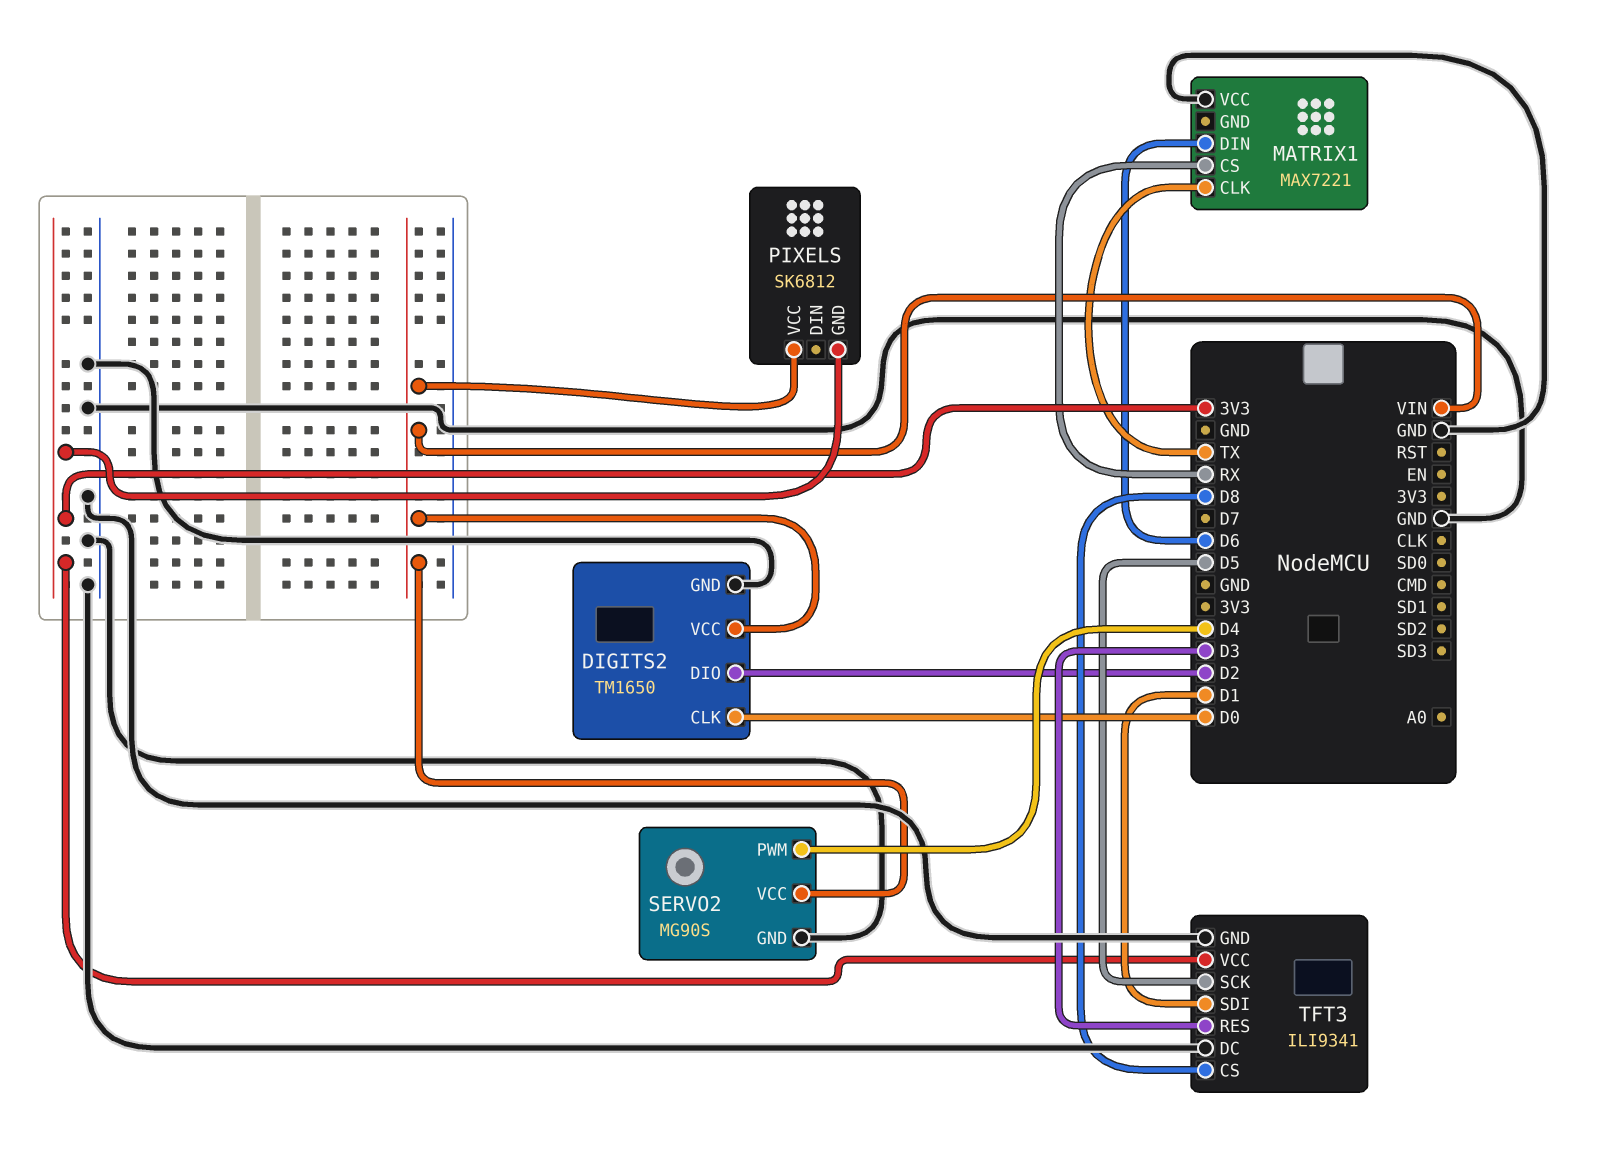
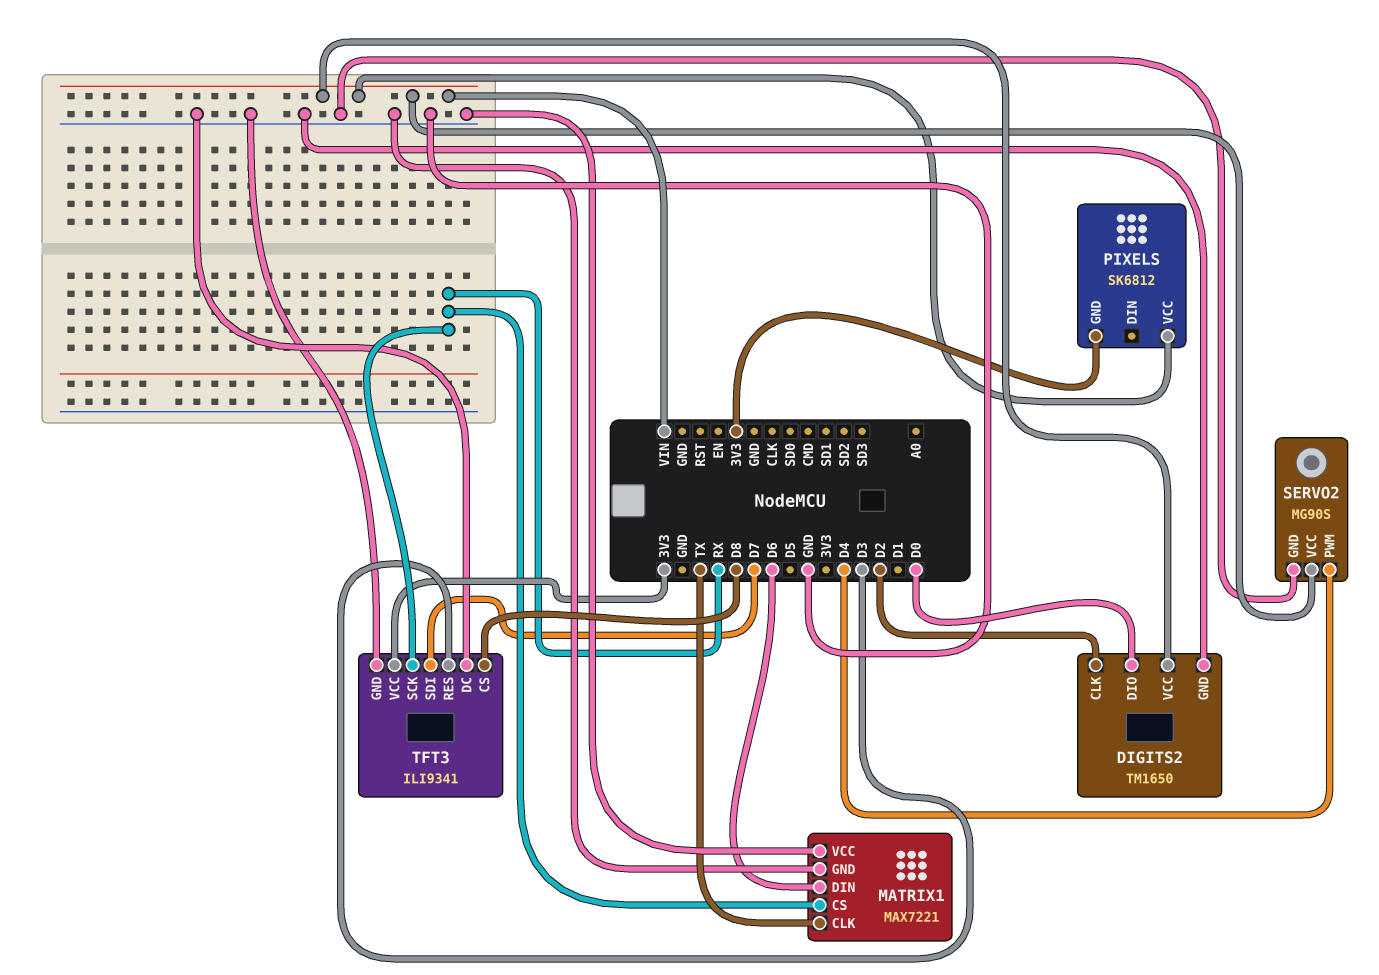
DIGITS2 pin CLK: D0 -> D2
DIGITS2 pin DIO: D2 -> D0
MATRIX1 pin GND: none -> GND
TFT3 pin SCK: D5 -> RX
TFT3 pin SDI: D1 -> D7

